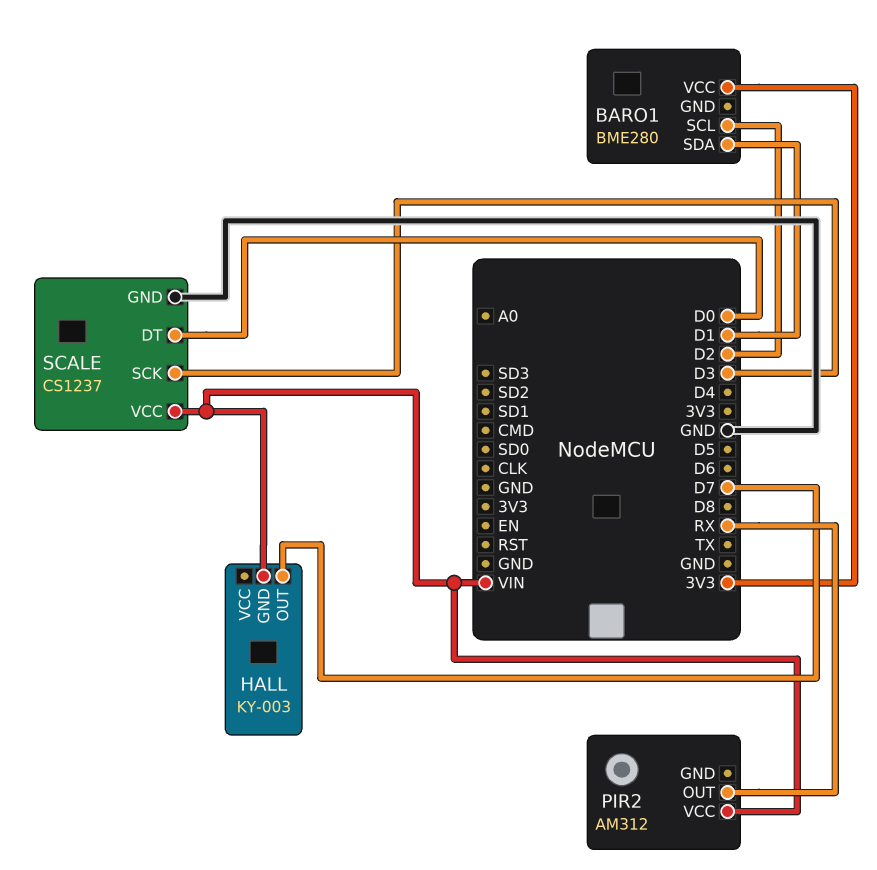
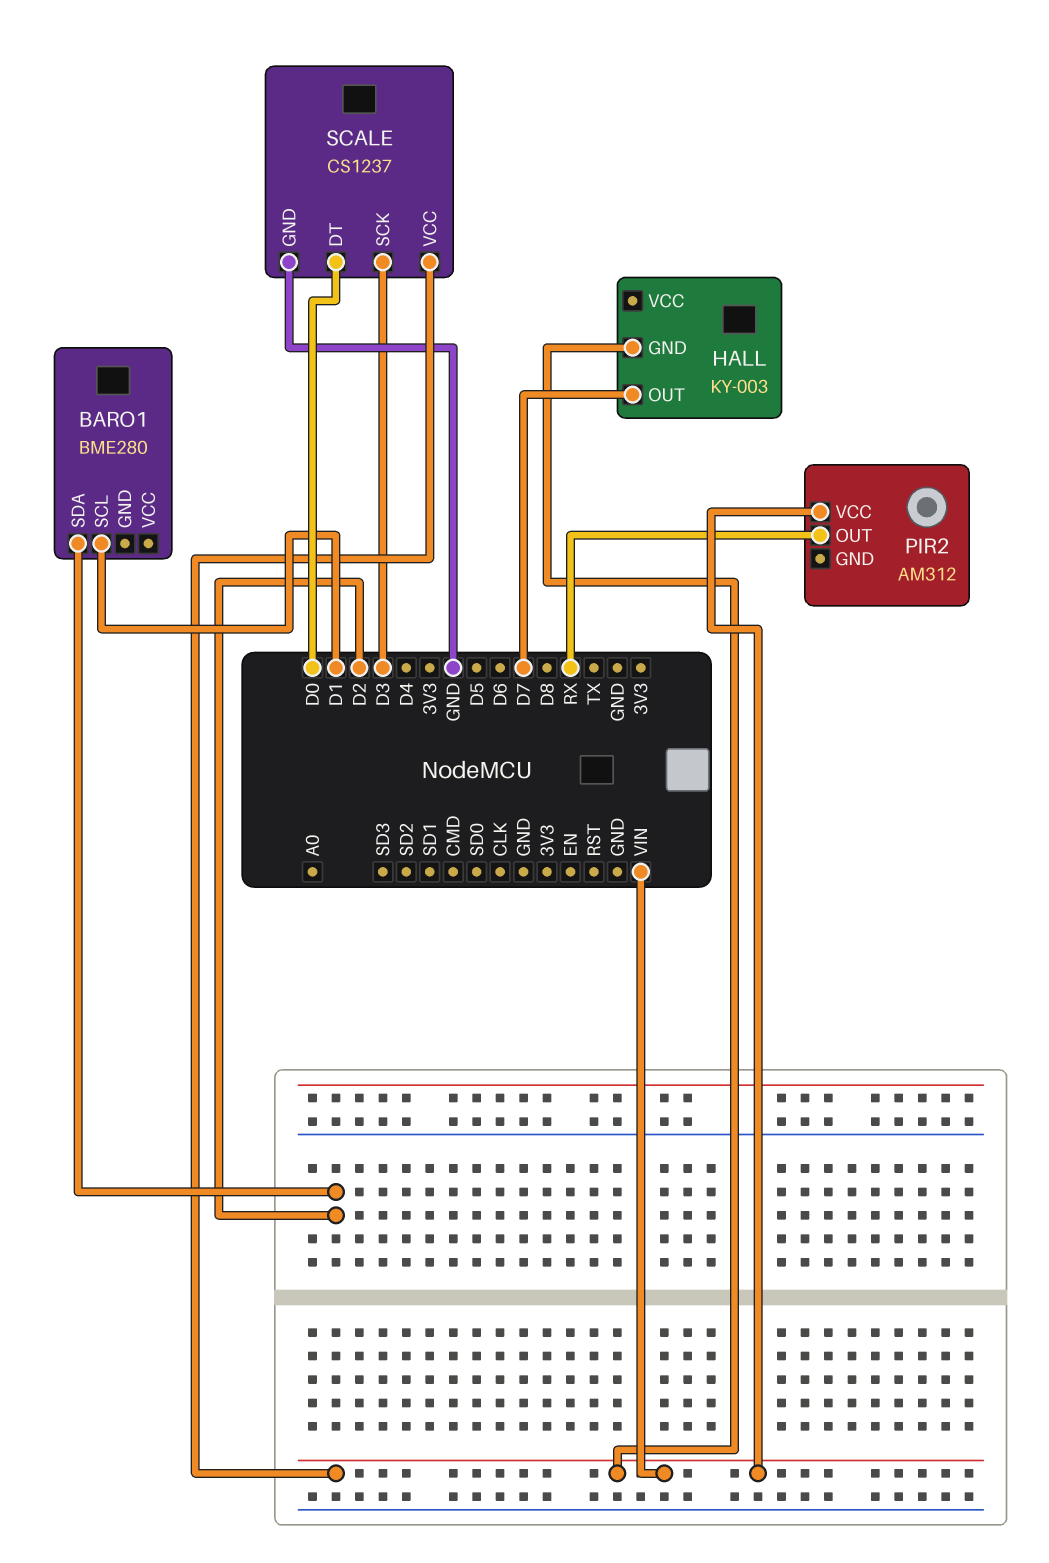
BARO1 pin SCL: D2 -> D1
BARO1 pin SDA: D1 -> D2
BARO1 pin VCC: 3V3 -> none

